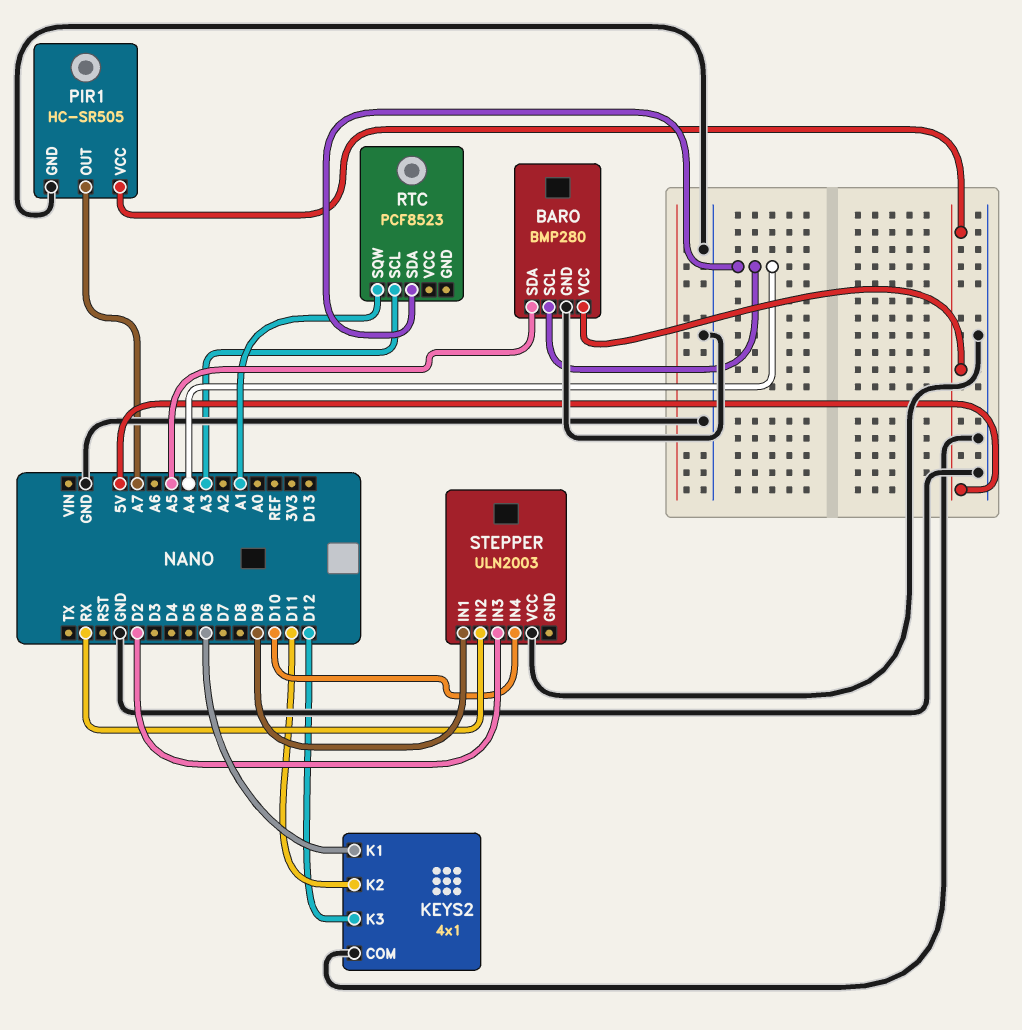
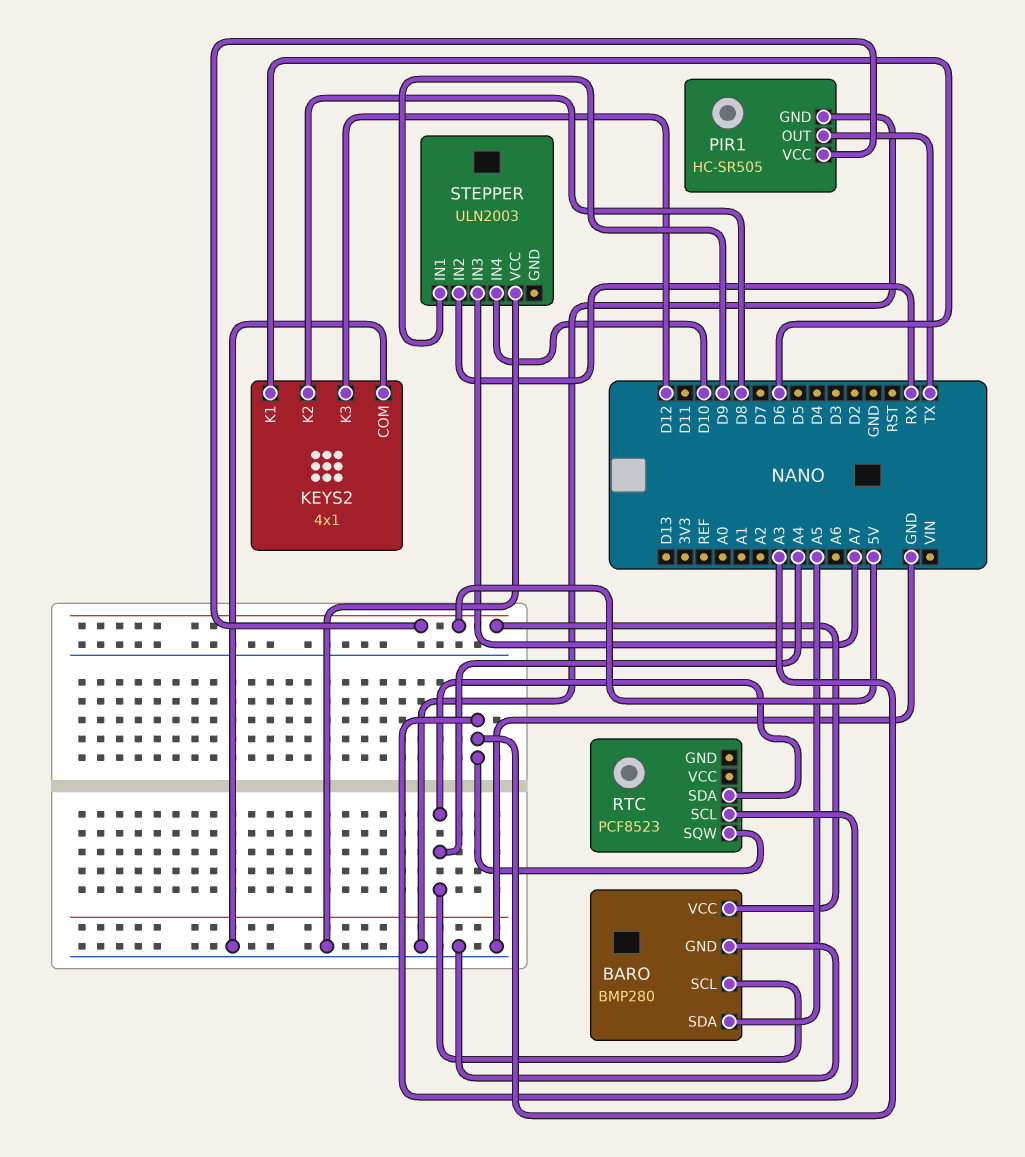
KEYS2 pin K2: D11 -> D8
PIR1 pin OUT: A7 -> TX
RTC pin SQW: A1 -> A3
STEPPER pin IN3: D2 -> A7

